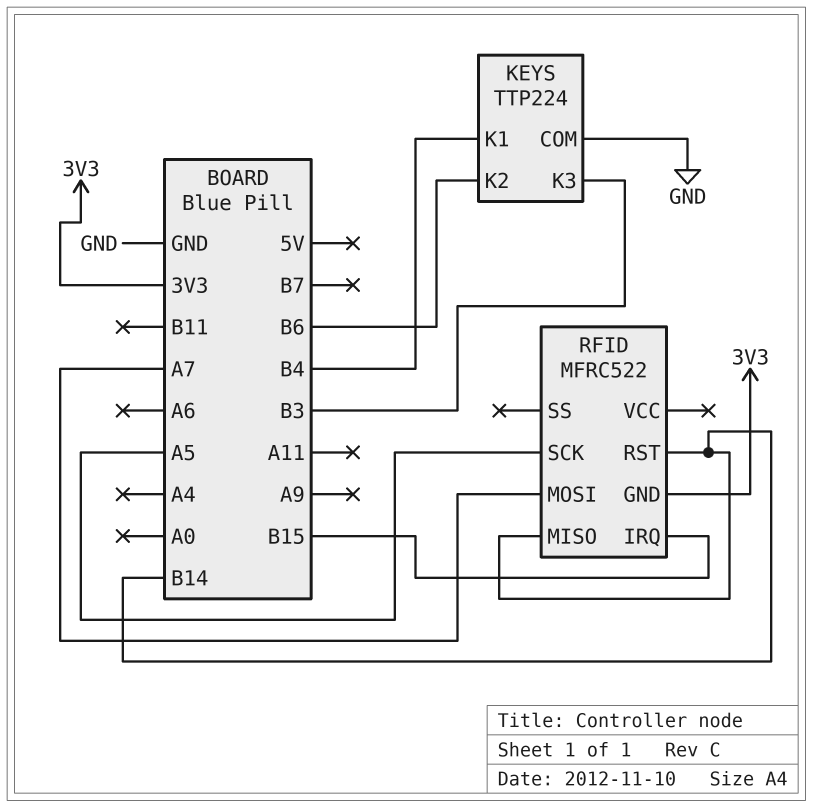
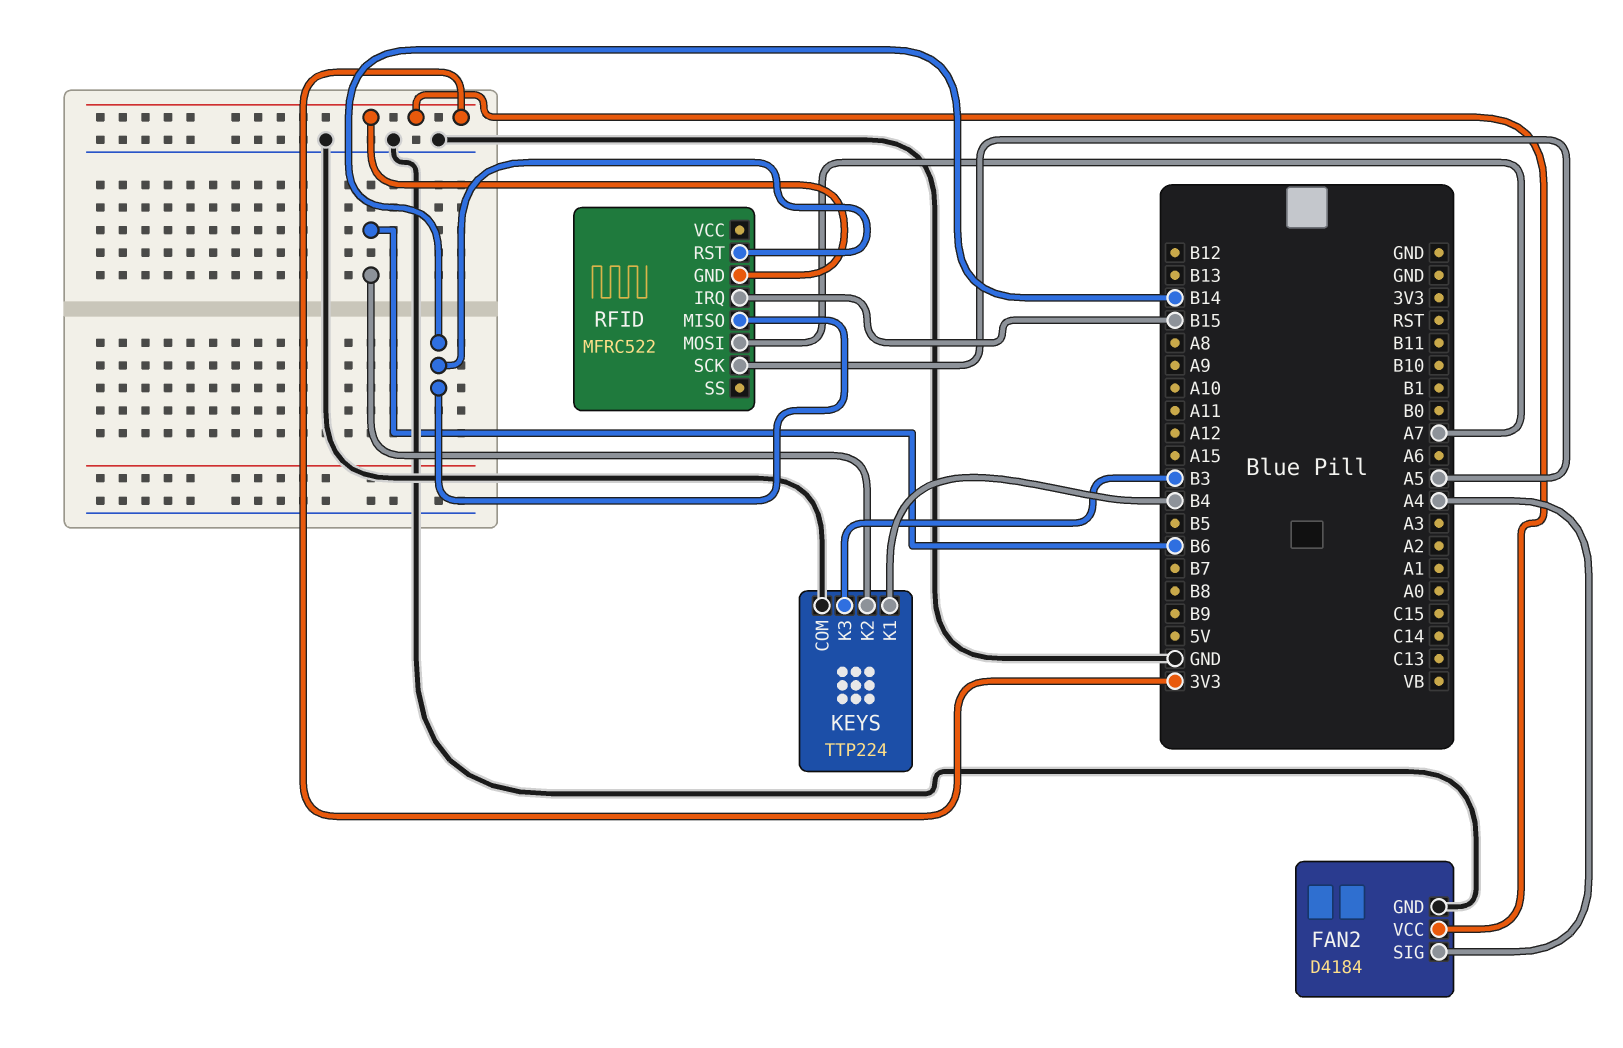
FAN2: none -> D4184
FAN2 pin GND: none -> GND
FAN2 pin SIG: none -> A4
FAN2 pin VCC: none -> 3V3

